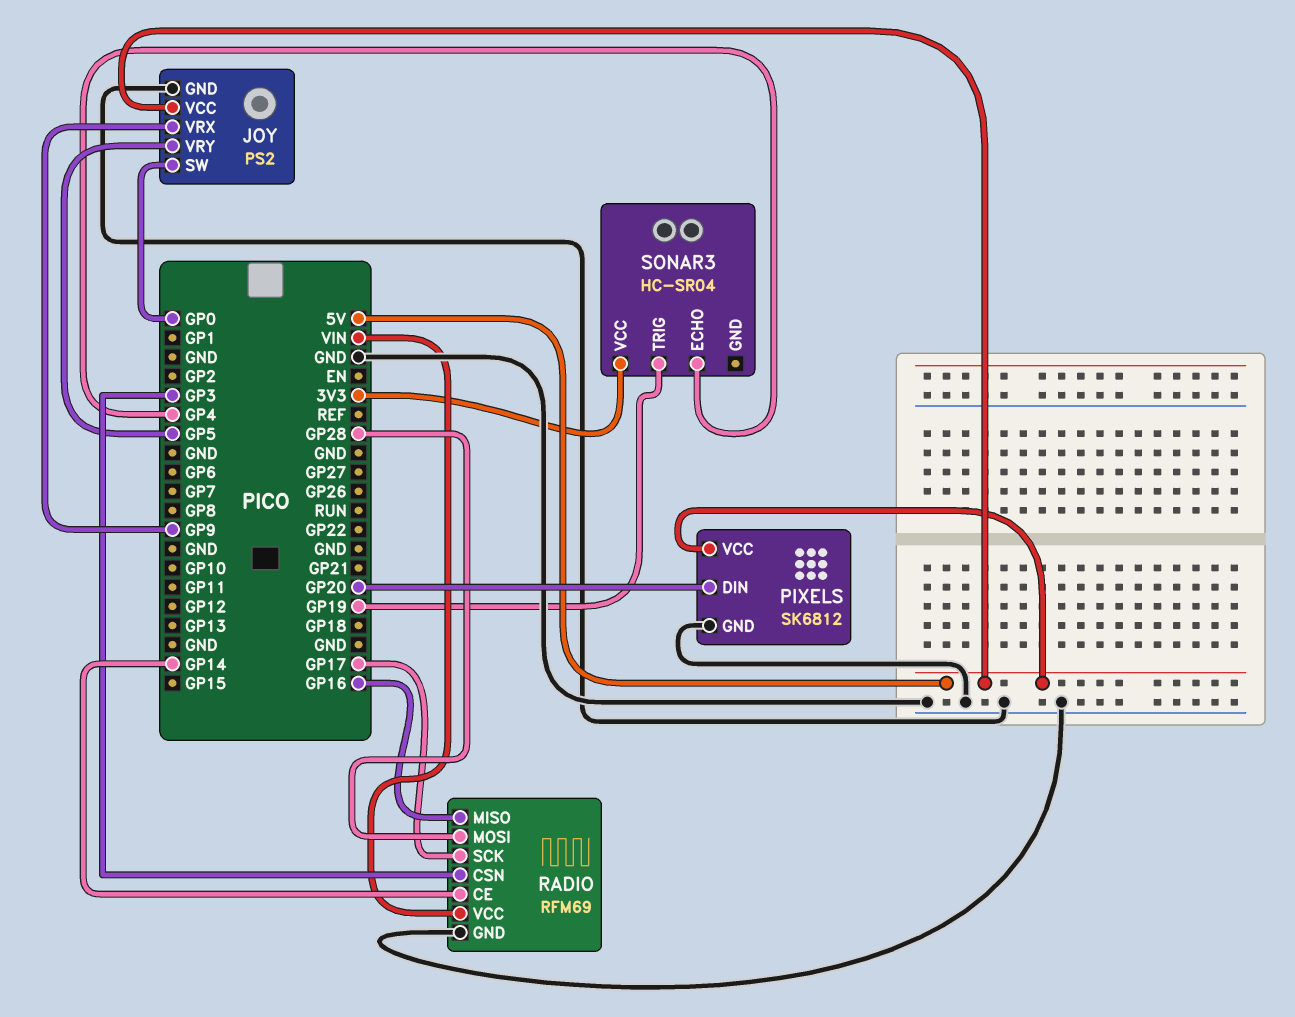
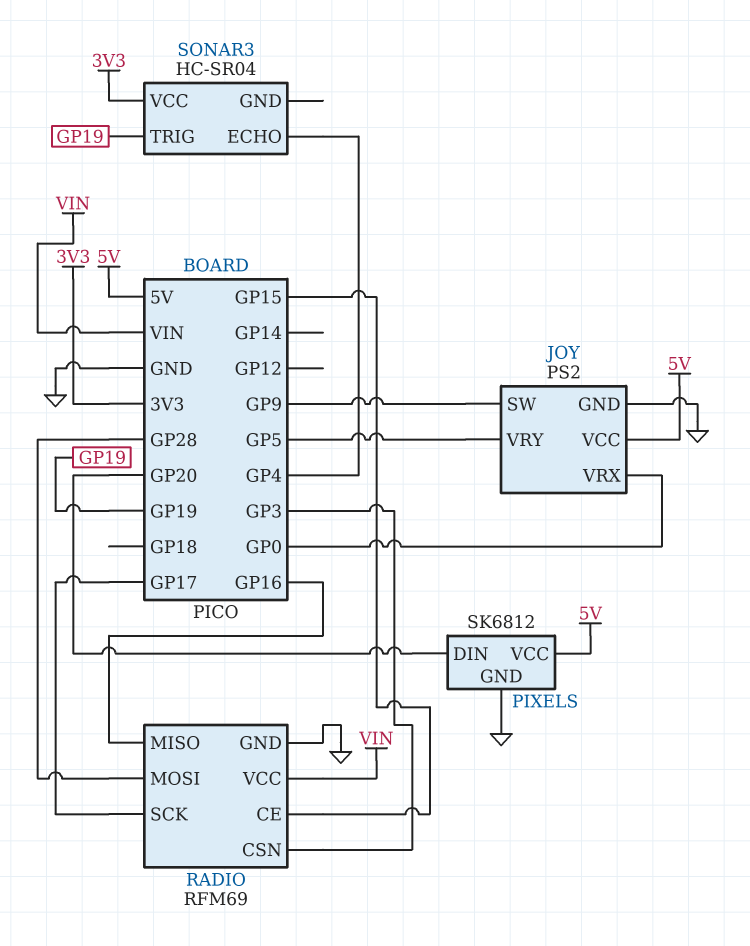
JOY pin SW: GP0 -> GP9
JOY pin VRX: GP9 -> GP0
RADIO pin CE: GP14 -> GP15

